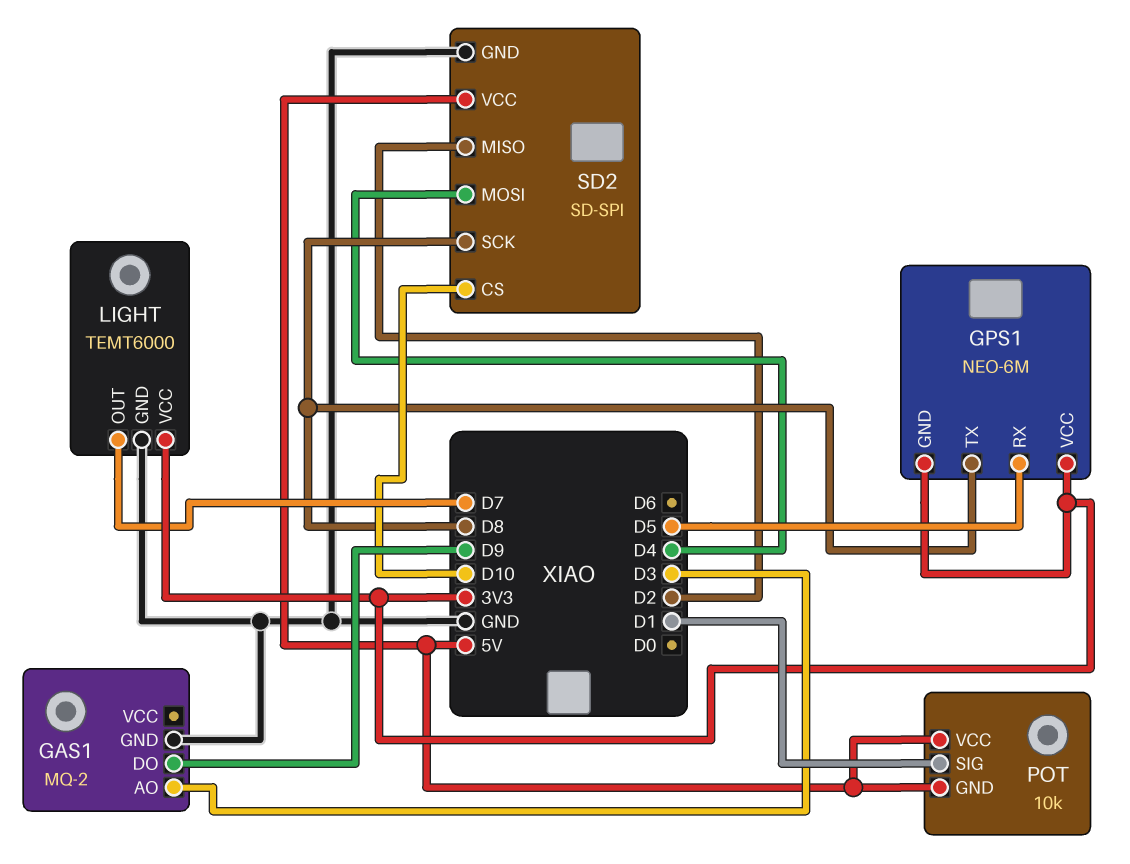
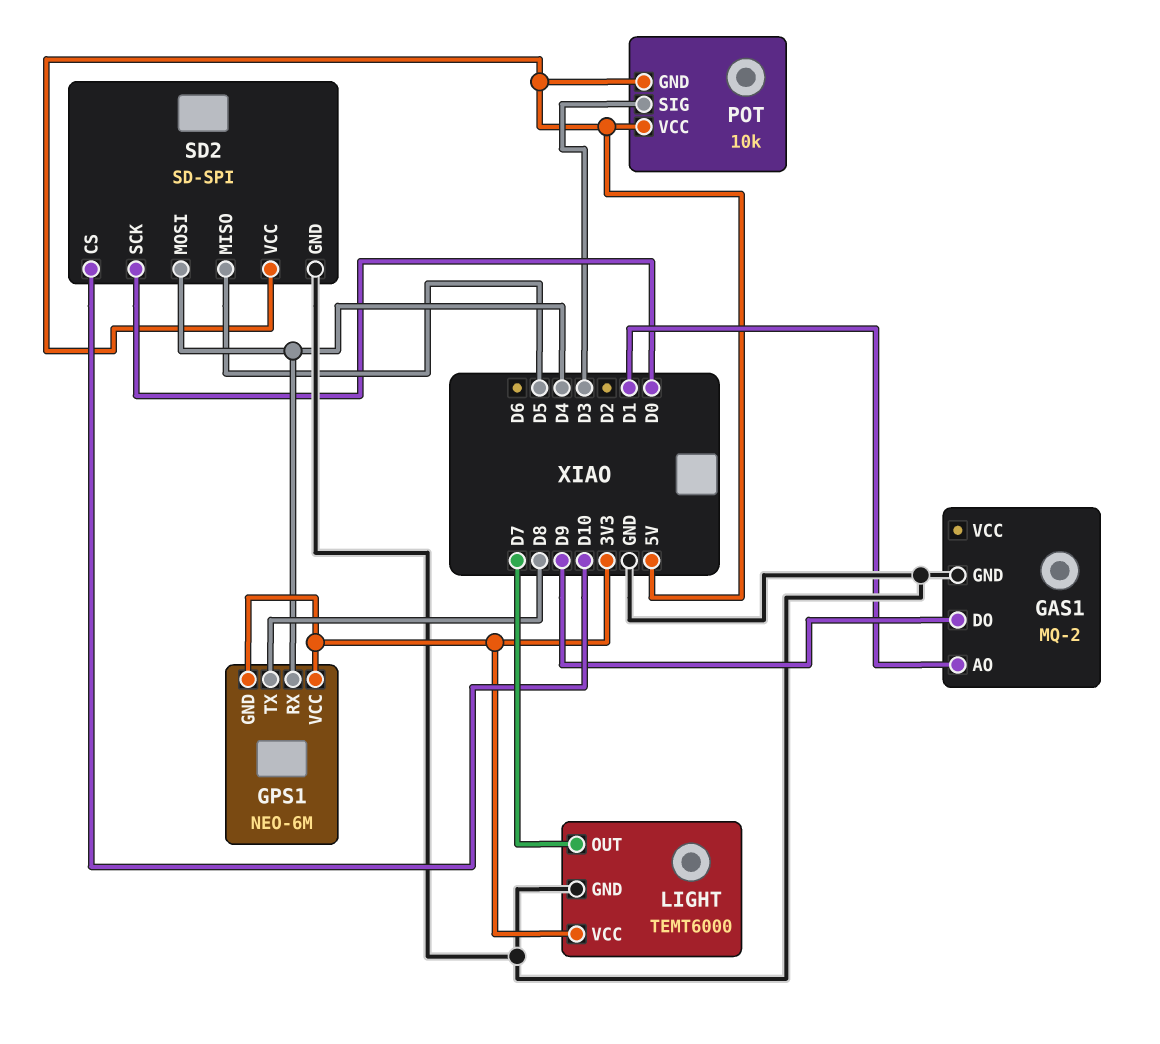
GAS1 pin AO: D3 -> D1
GPS1 pin RX: D5 -> D4
POT pin SIG: D1 -> D3
SD2 pin MISO: D2 -> D5
SD2 pin SCK: D8 -> D0

